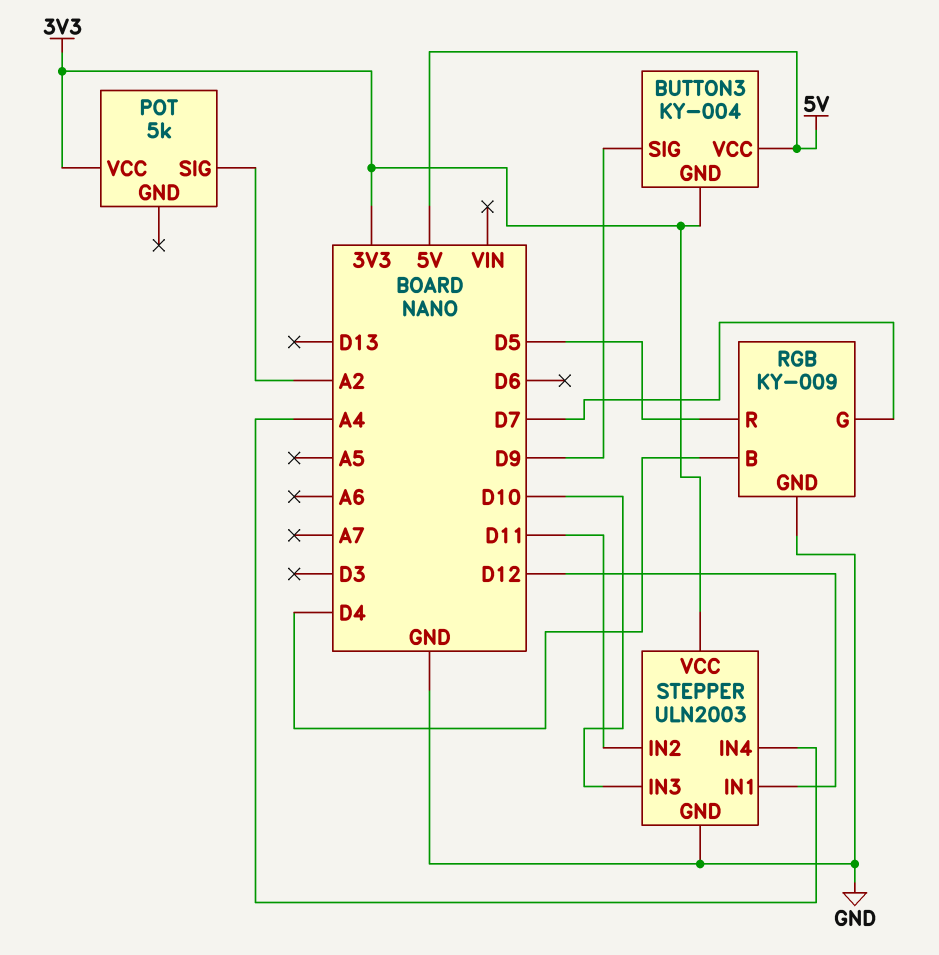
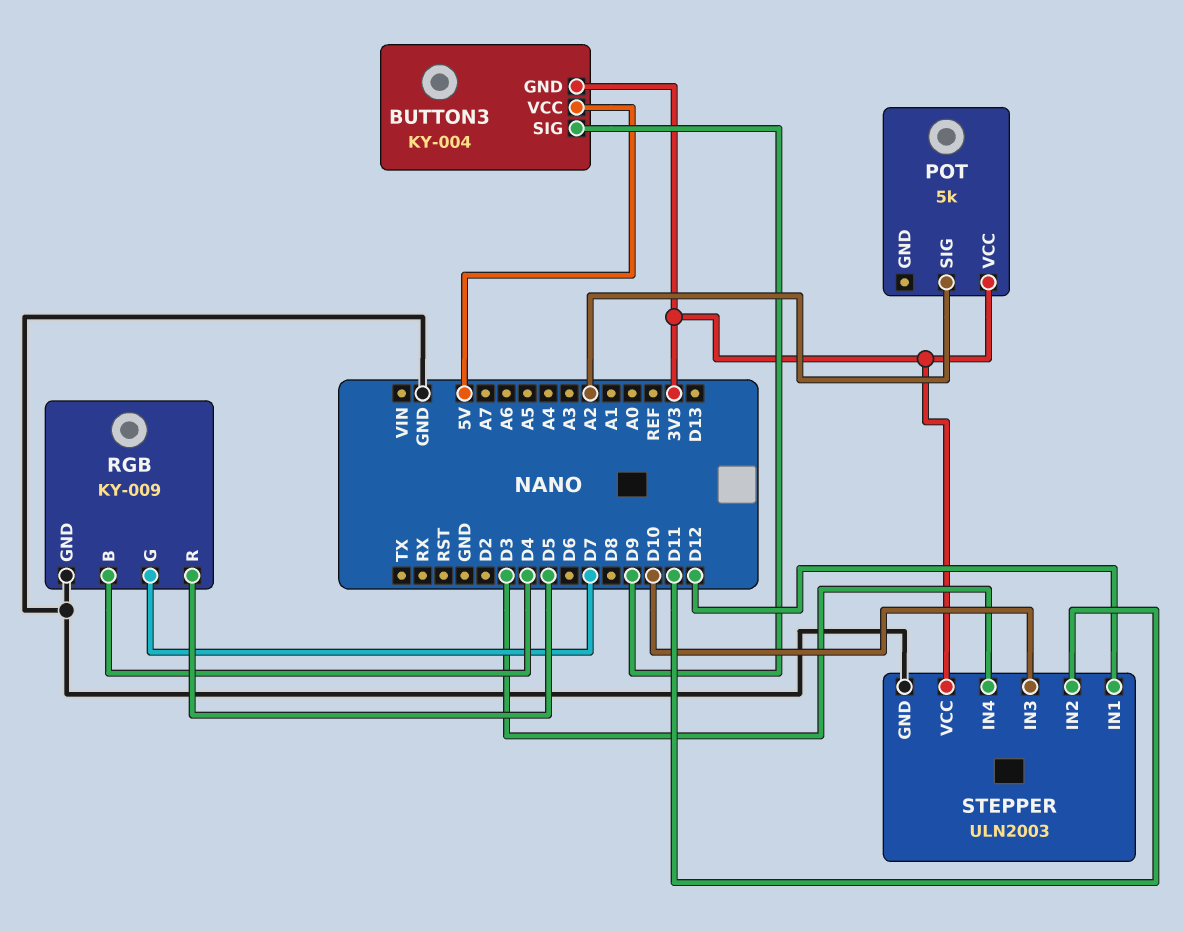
STEPPER pin IN4: A4 -> D3

